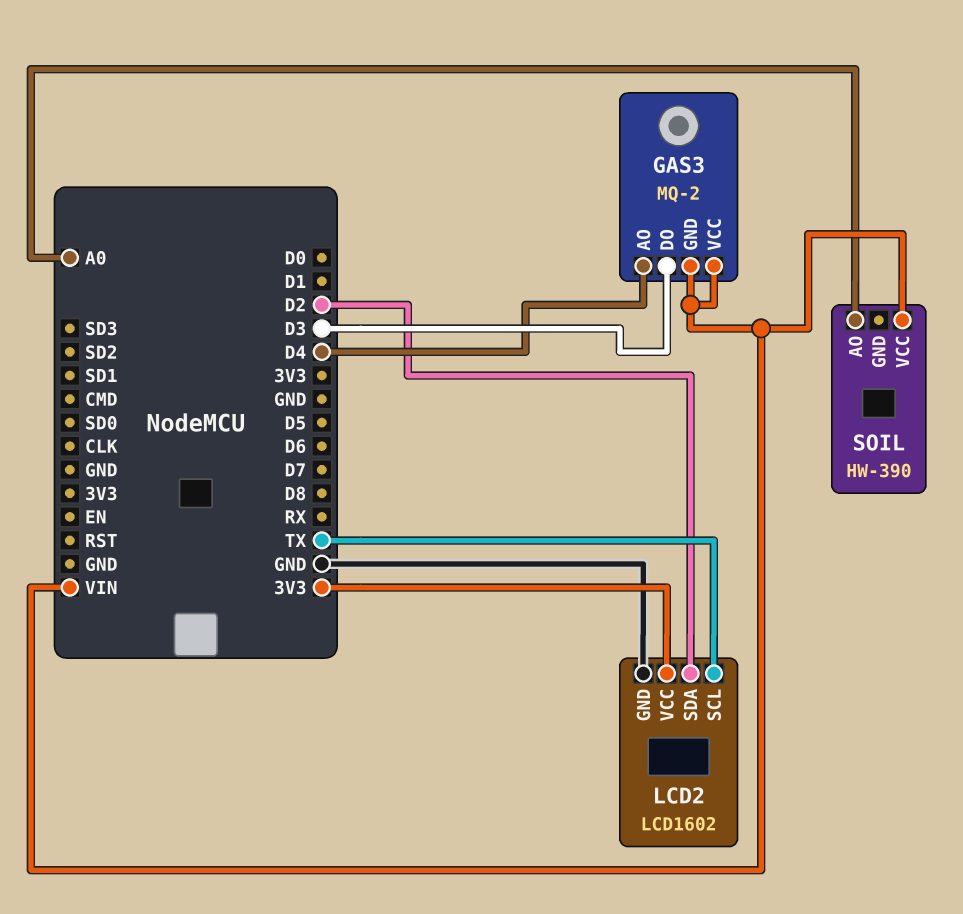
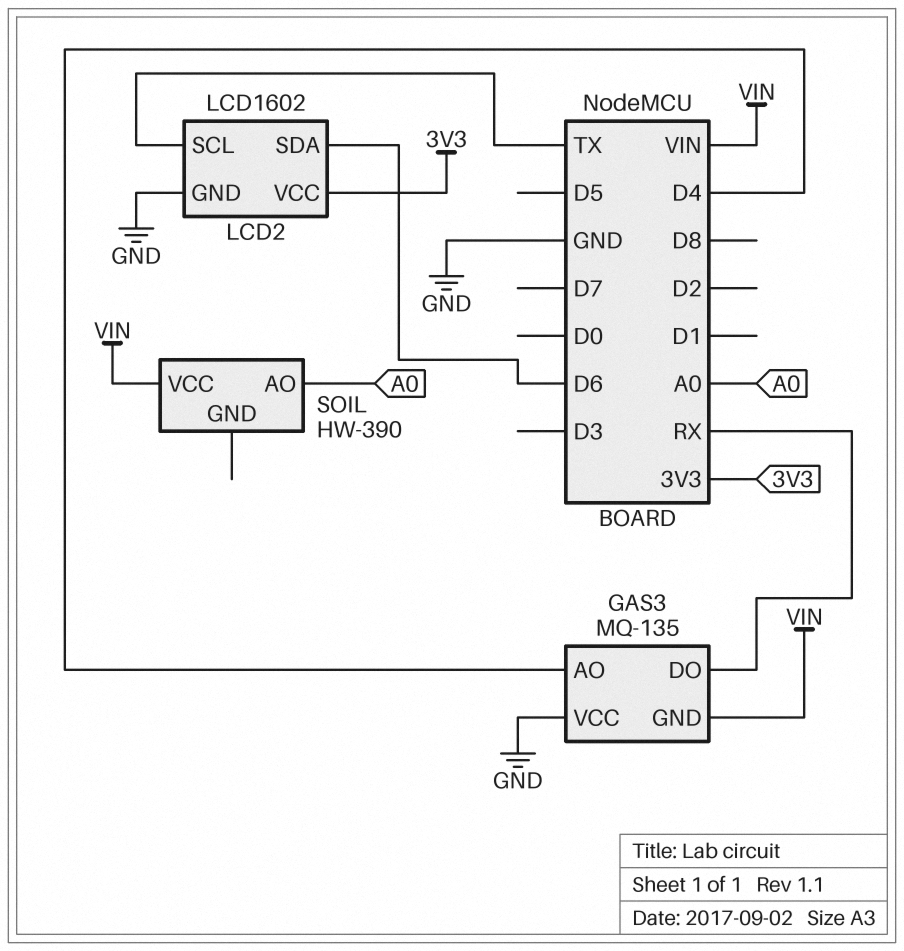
GAS3: MQ-2 -> MQ-135
GAS3 pin DO: D3 -> RX
GAS3 pin VCC: VIN -> GND
LCD2 pin SDA: D2 -> D6

